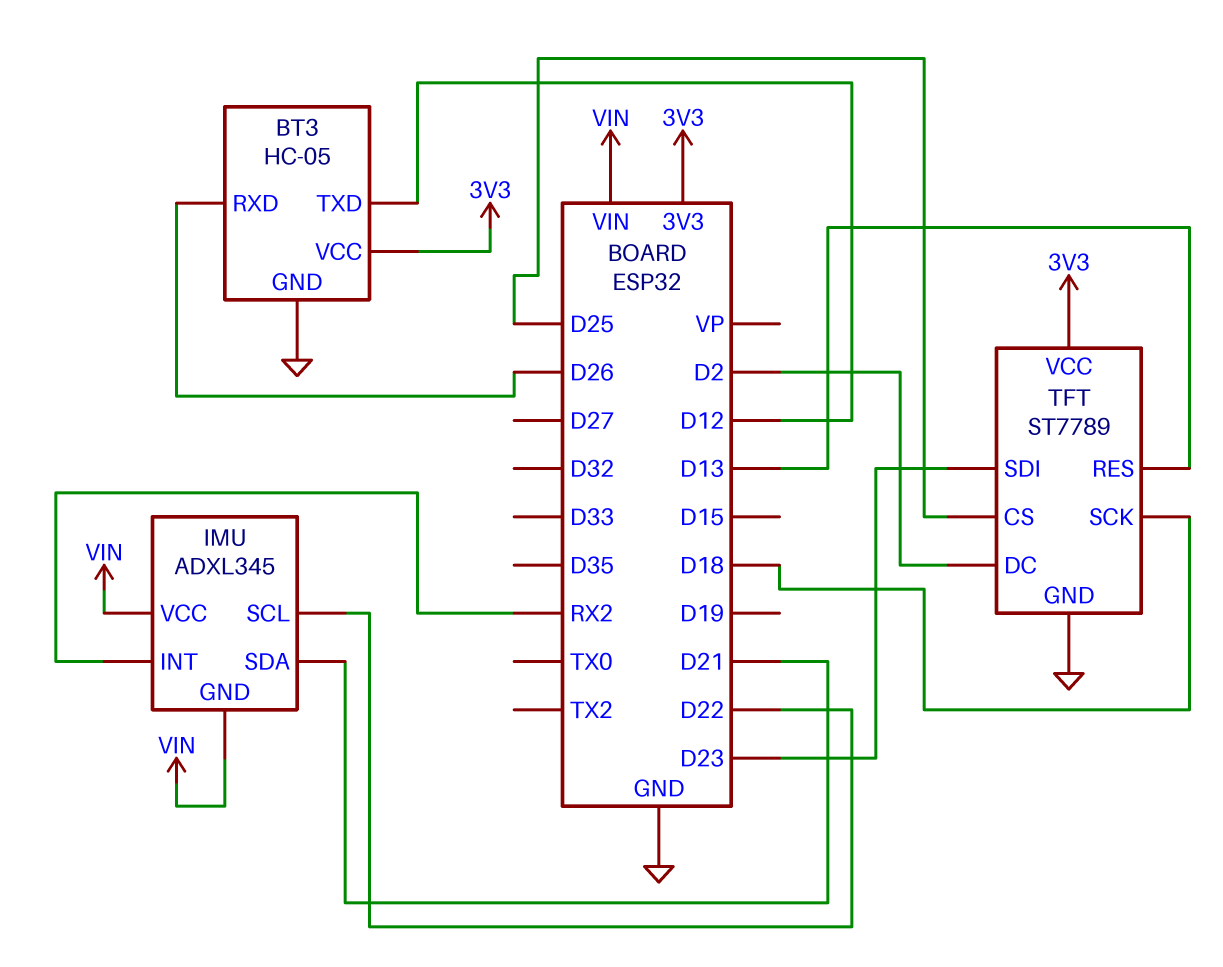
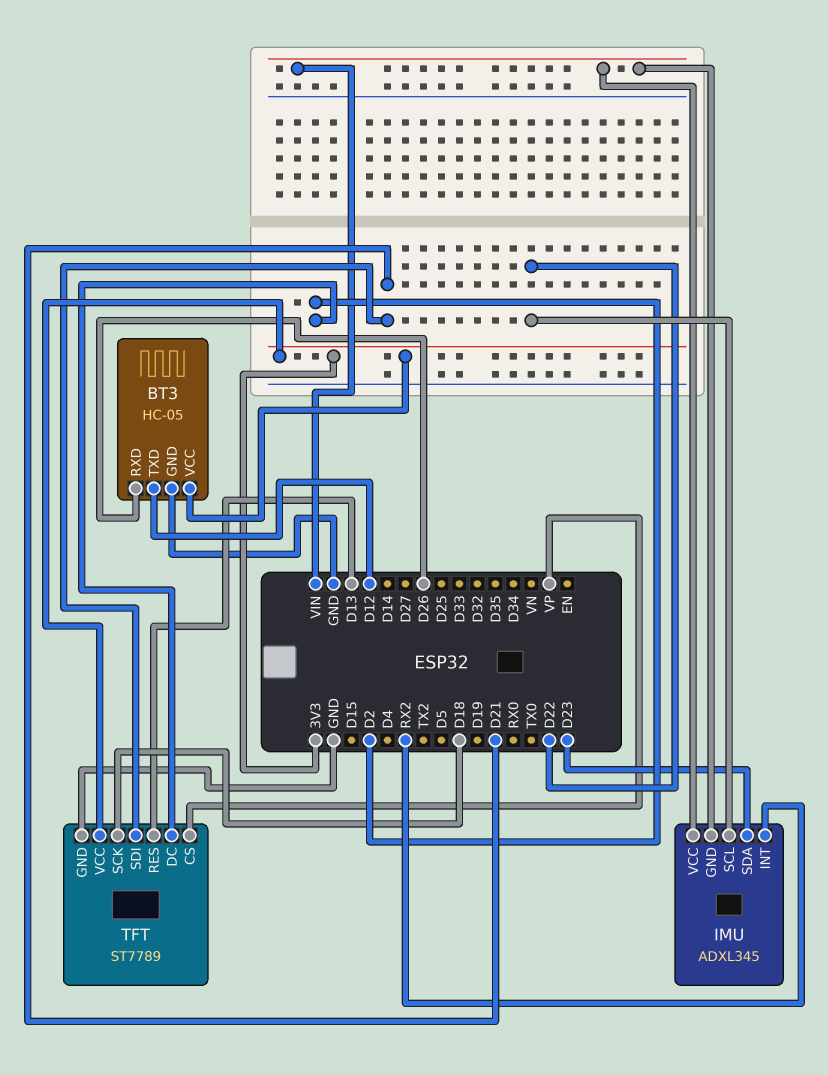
IMU pin SDA: D21 -> D23
TFT pin CS: D25 -> VP
TFT pin SDI: D23 -> D21

